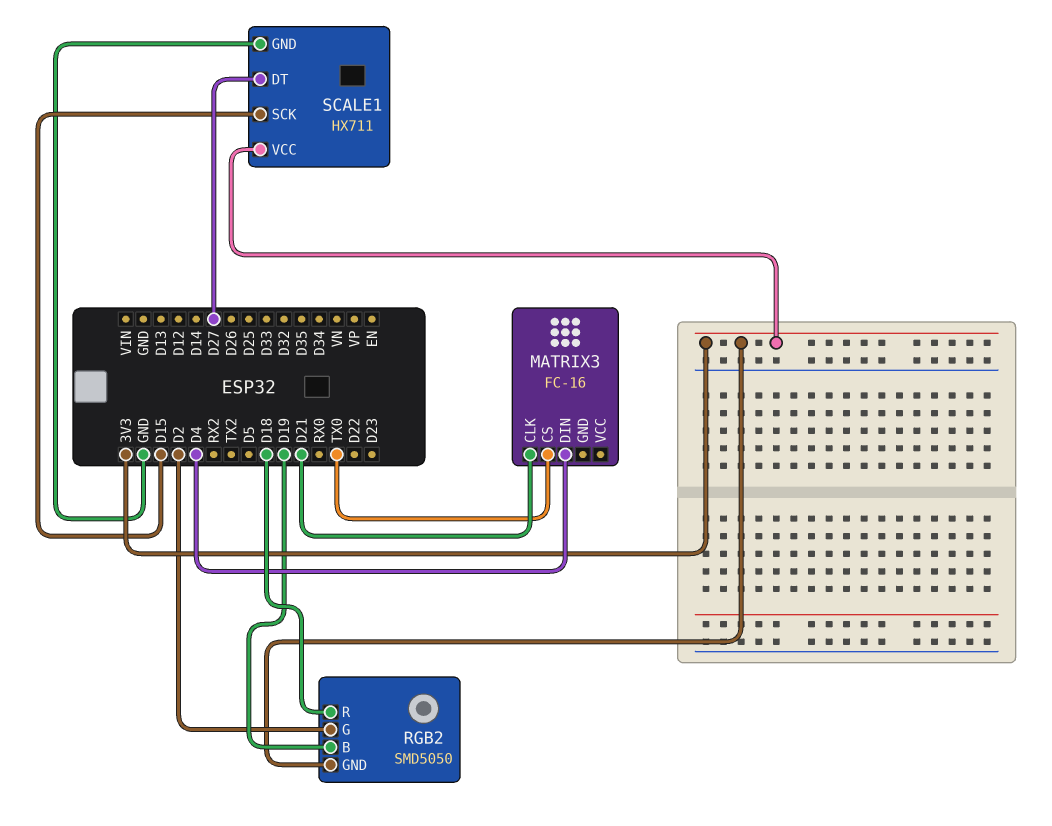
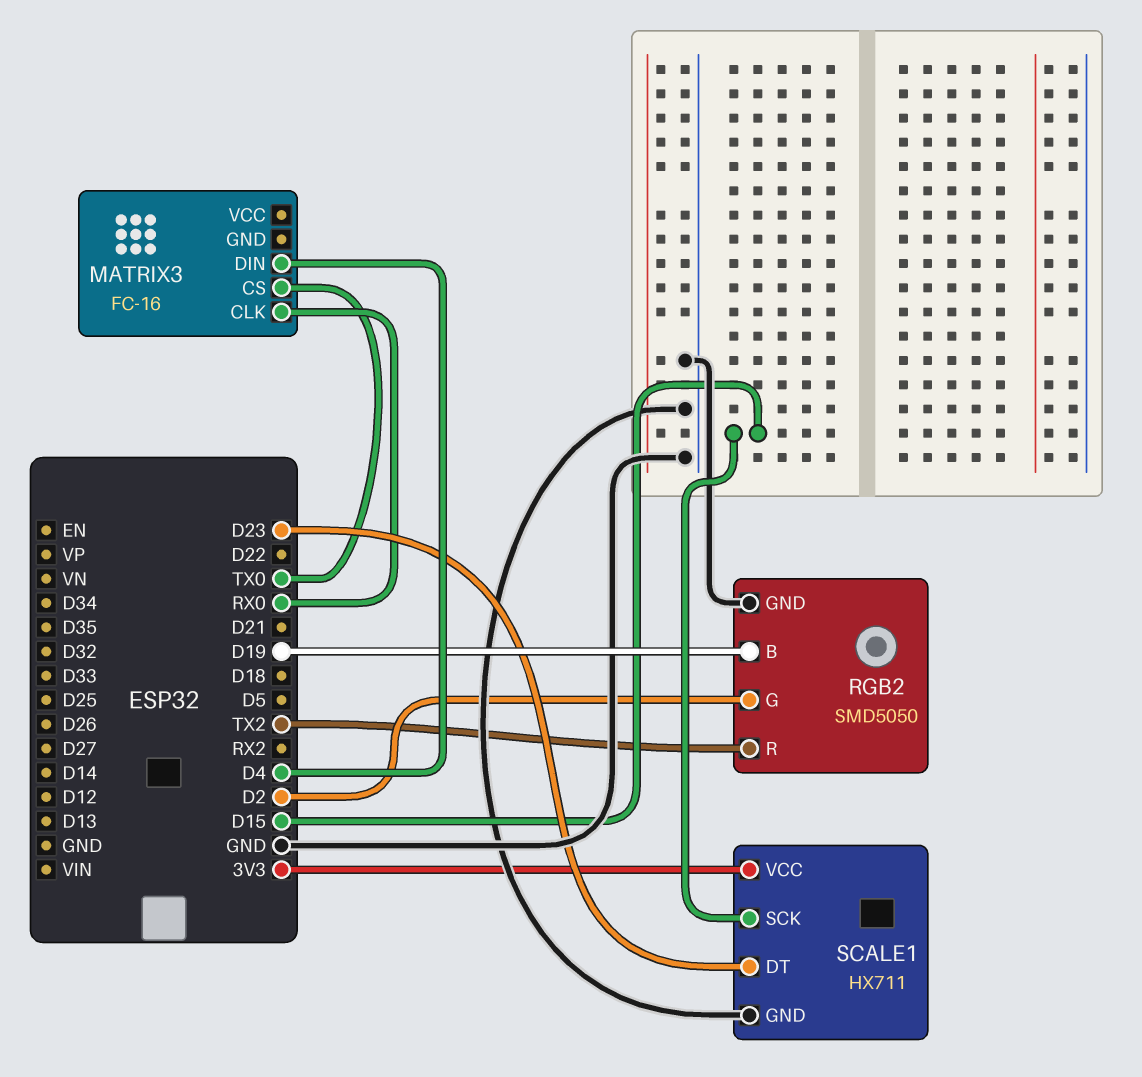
MATRIX3 pin CLK: D21 -> RX0
RGB2 pin GND: 3V3 -> GND
RGB2 pin R: D18 -> TX2
SCALE1 pin DT: D27 -> D23

